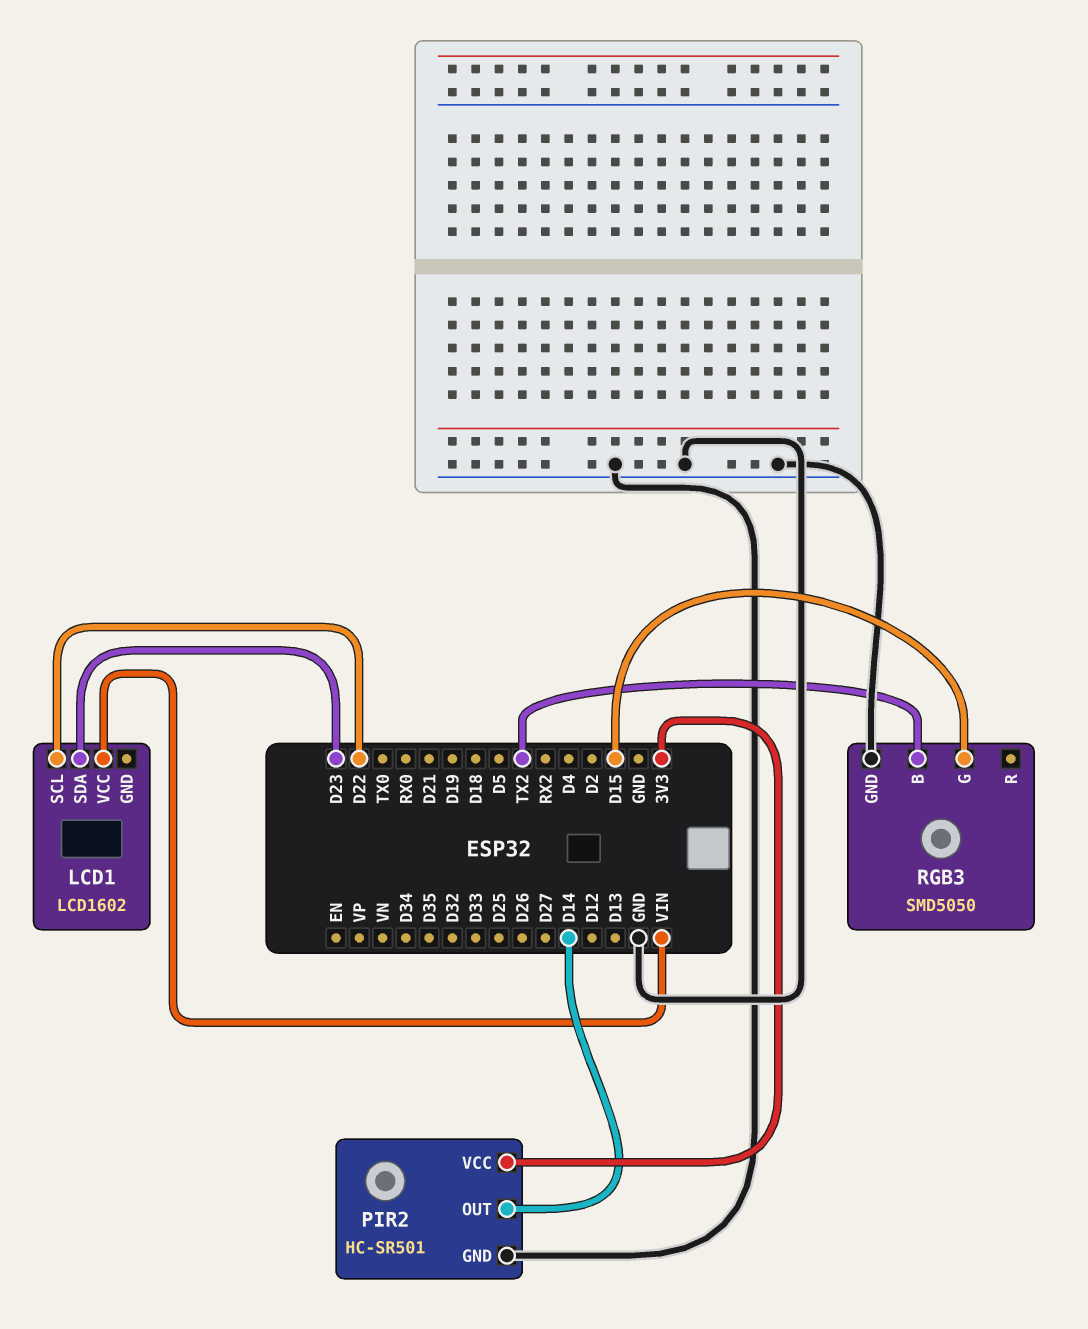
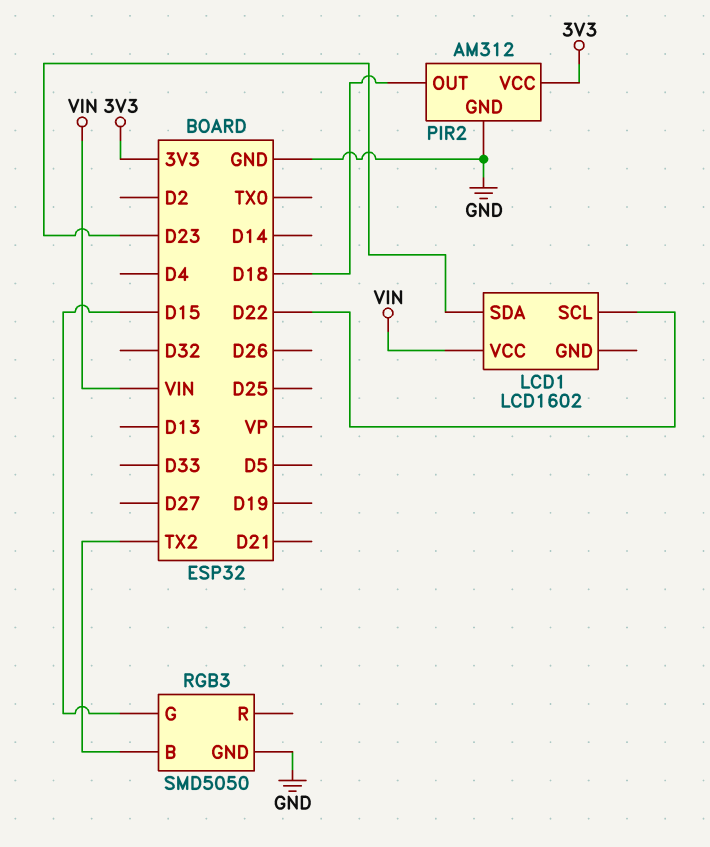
PIR2: HC-SR501 -> AM312
PIR2 pin OUT: D14 -> D18

